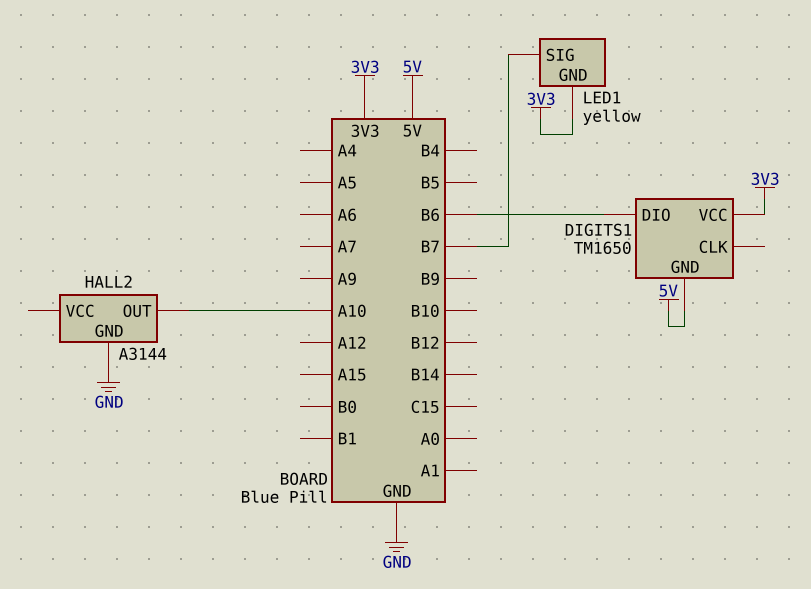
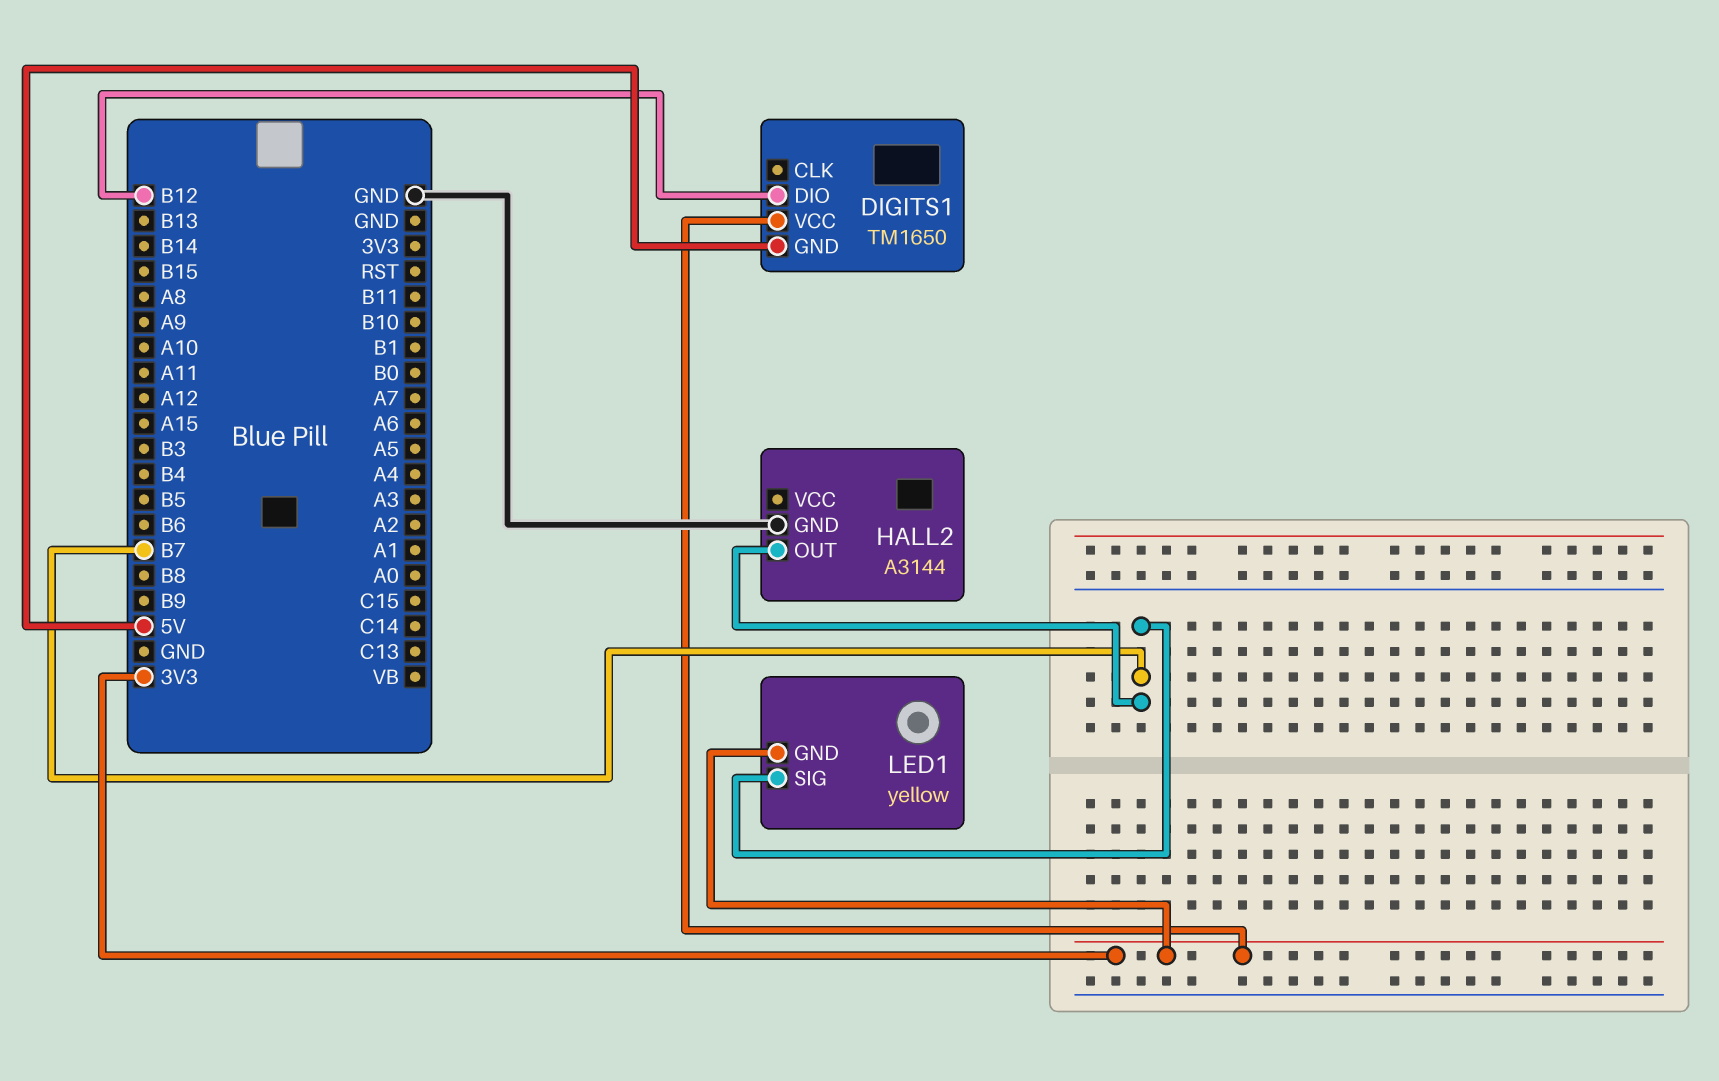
DIGITS1 pin DIO: B6 -> B12
HALL2 pin OUT: A10 -> B7

